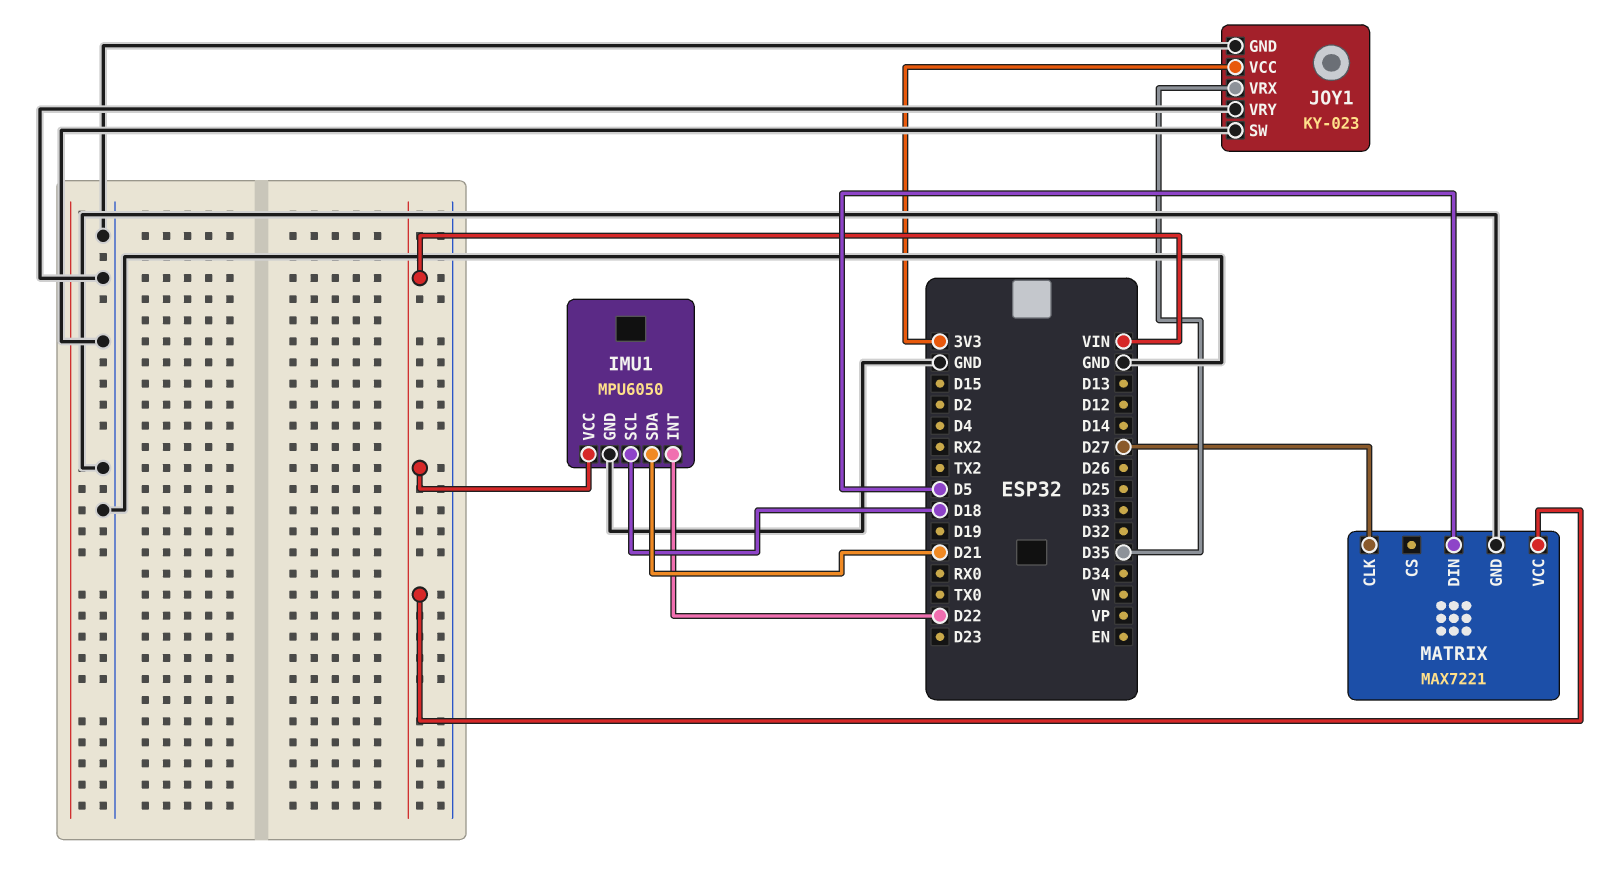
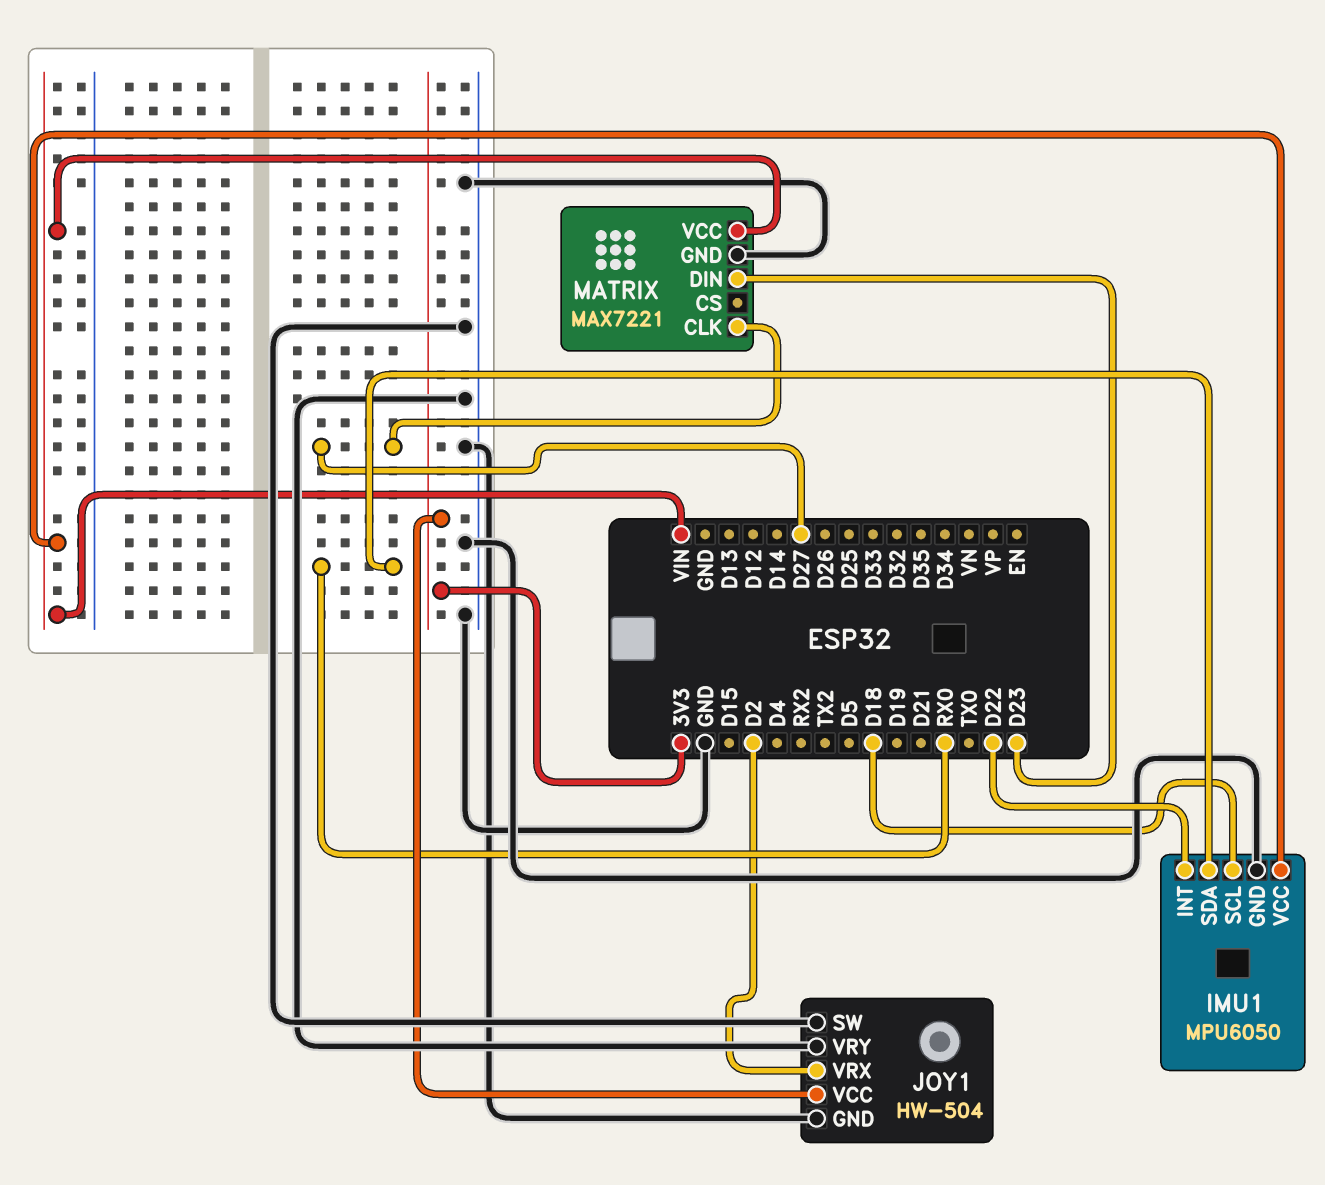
IMU1 pin SDA: D21 -> RX0
JOY1: KY-023 -> HW-504
JOY1 pin VRX: D35 -> D2
MATRIX pin DIN: D5 -> D23

